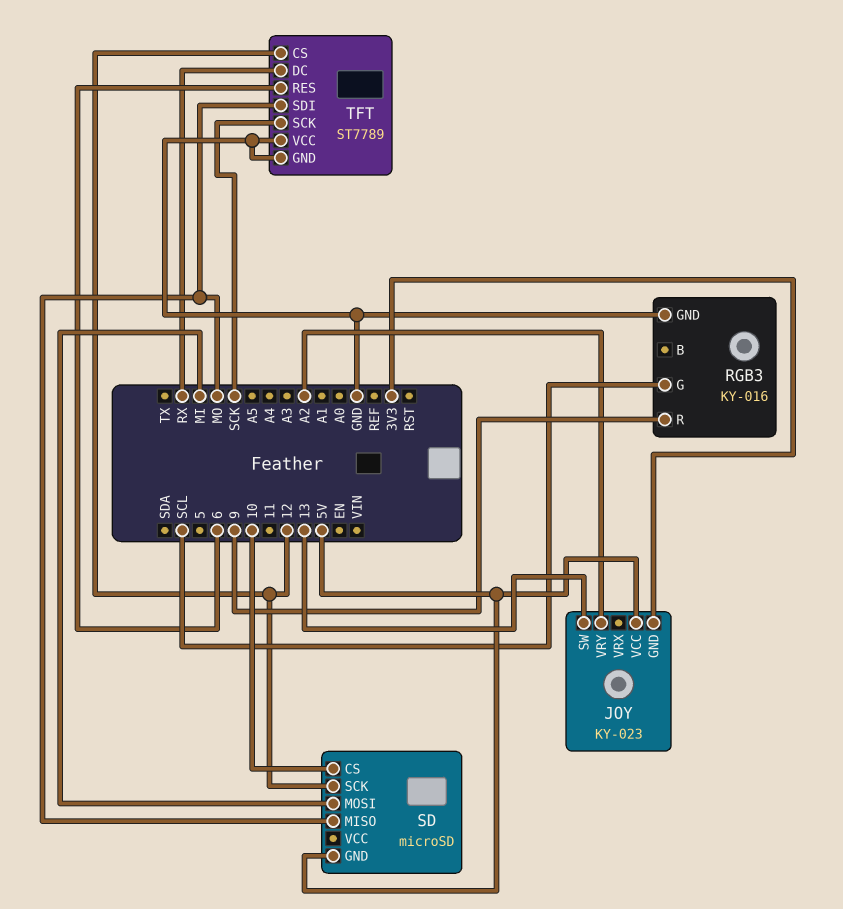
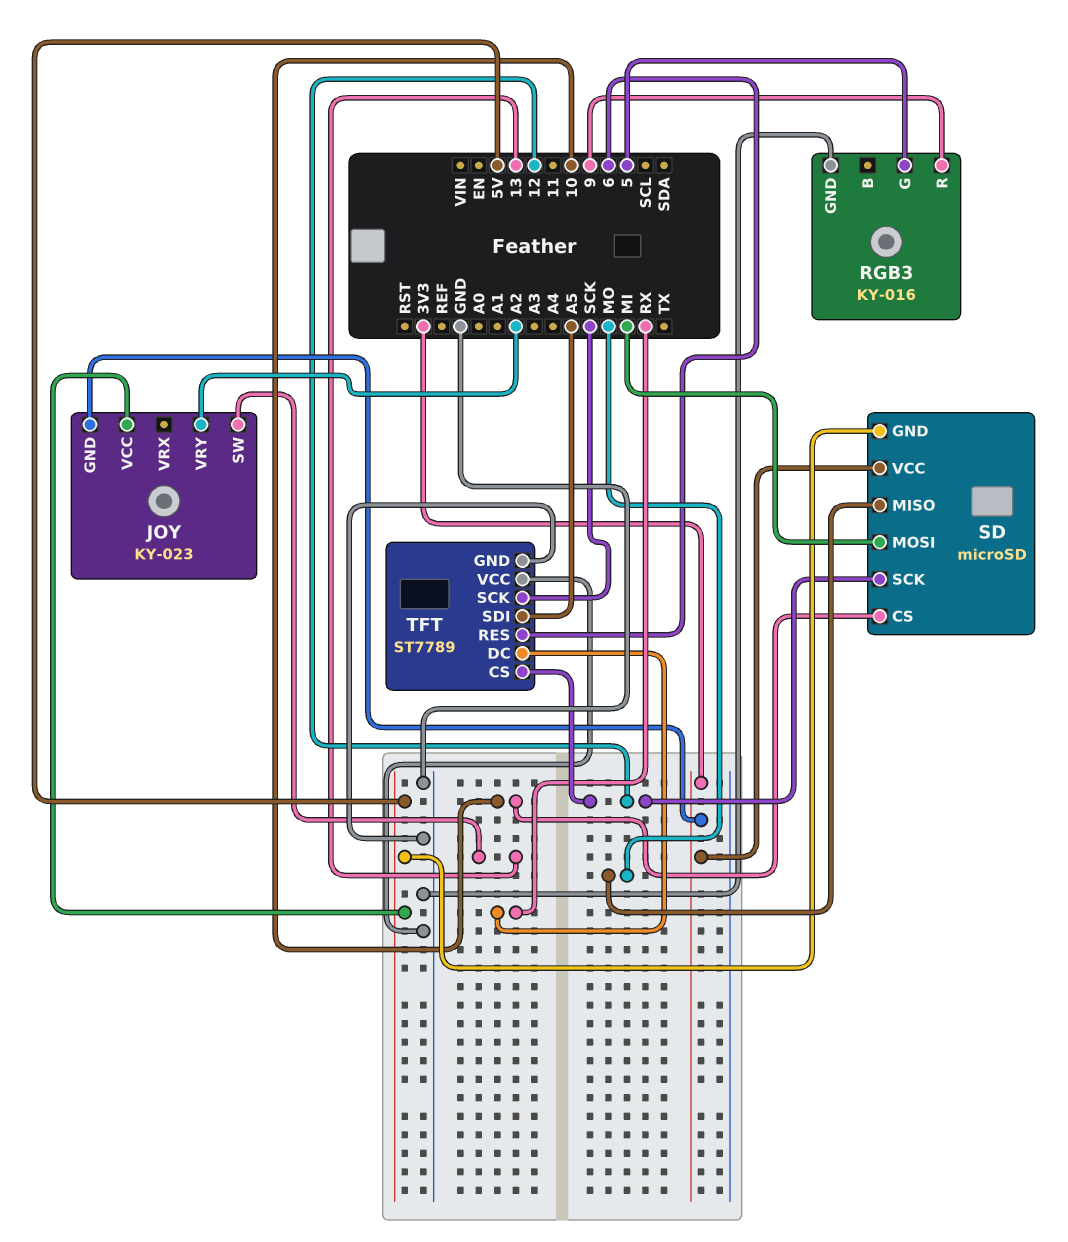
RGB3 pin G: SCL -> 5
SD pin VCC: none -> 3V3
TFT pin SDI: MO -> A5

